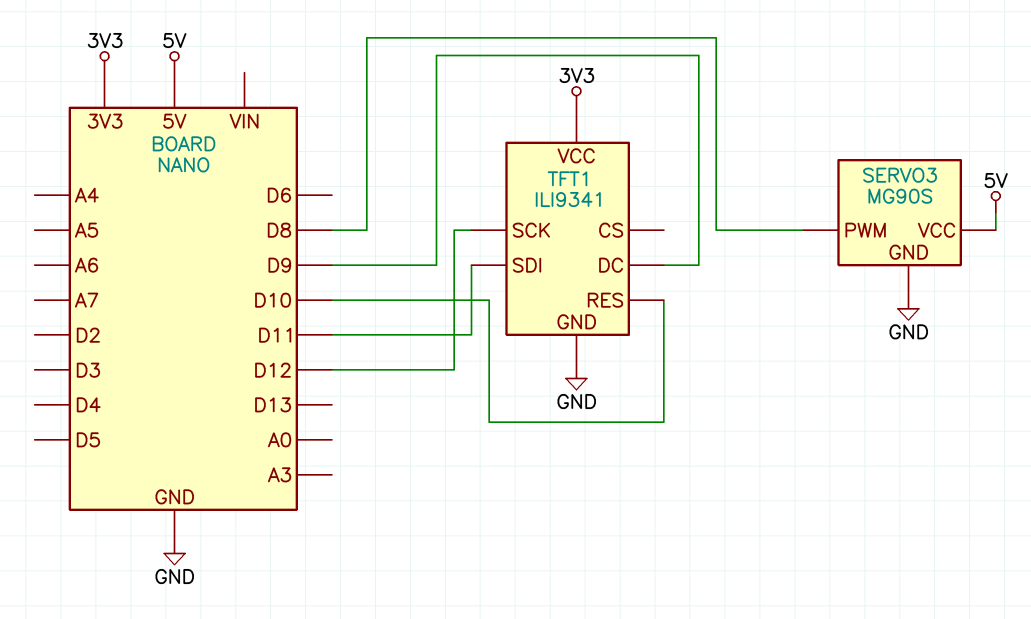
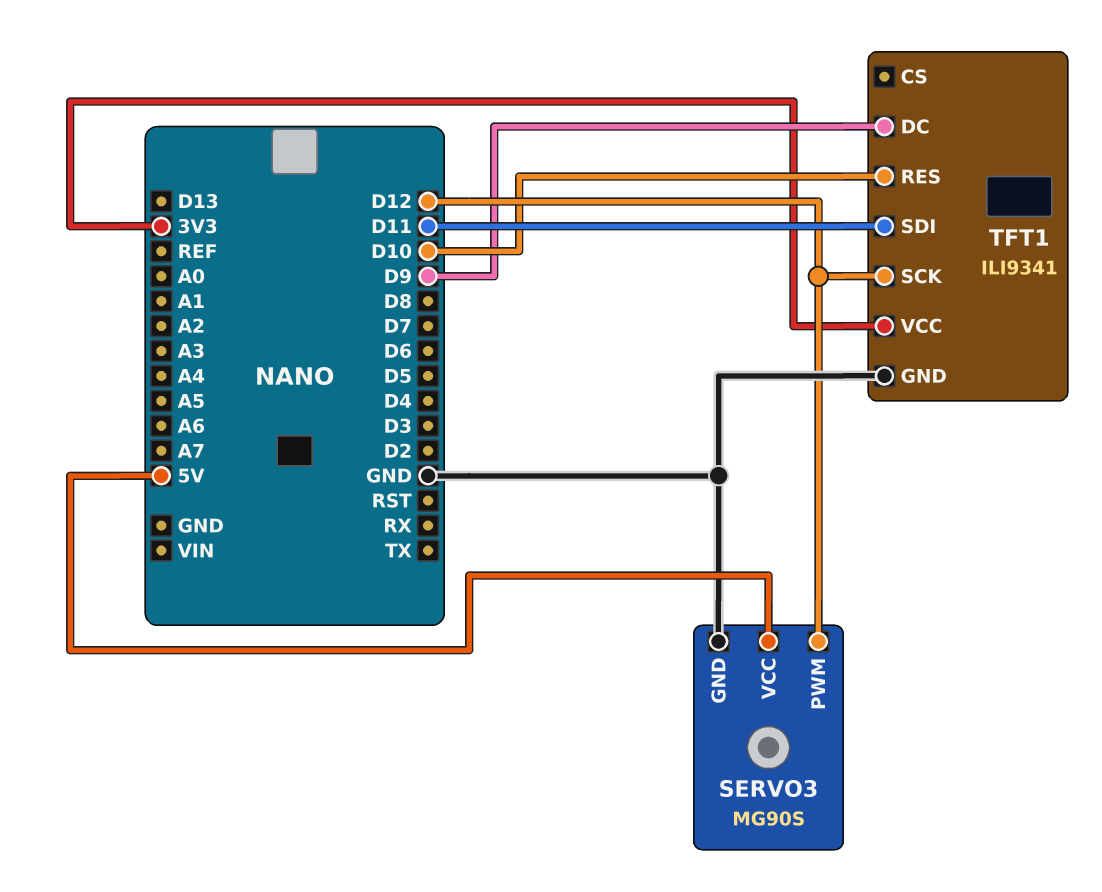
SERVO3 pin PWM: D8 -> D12

